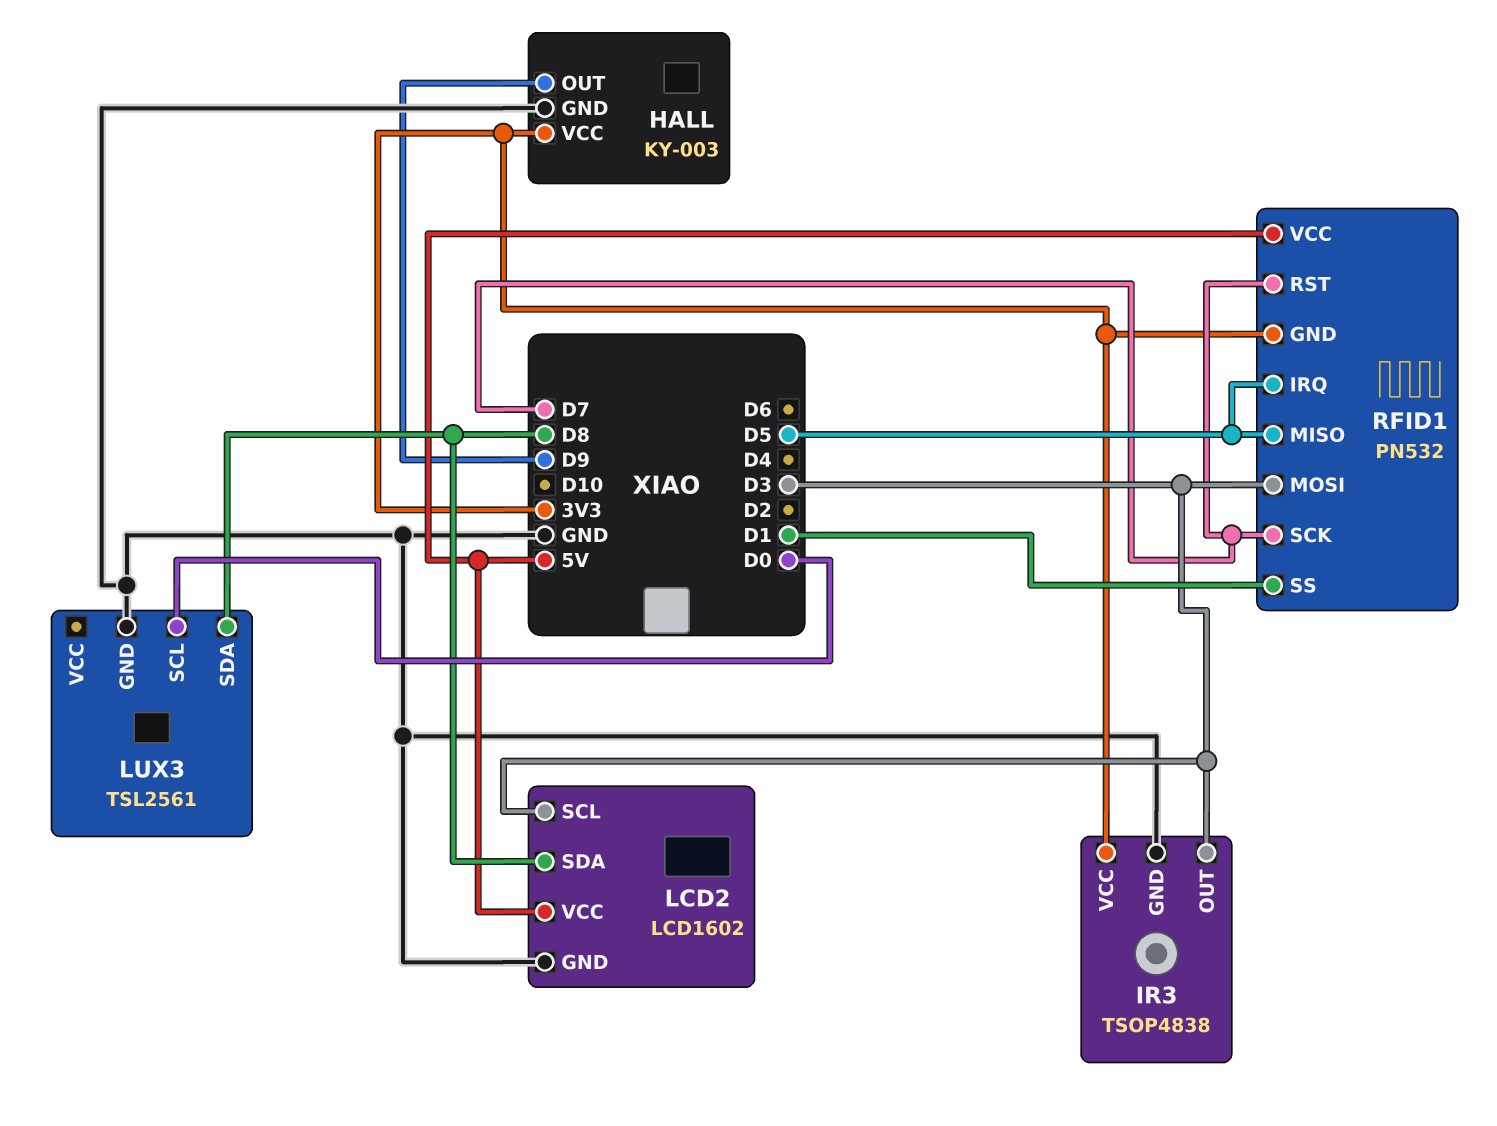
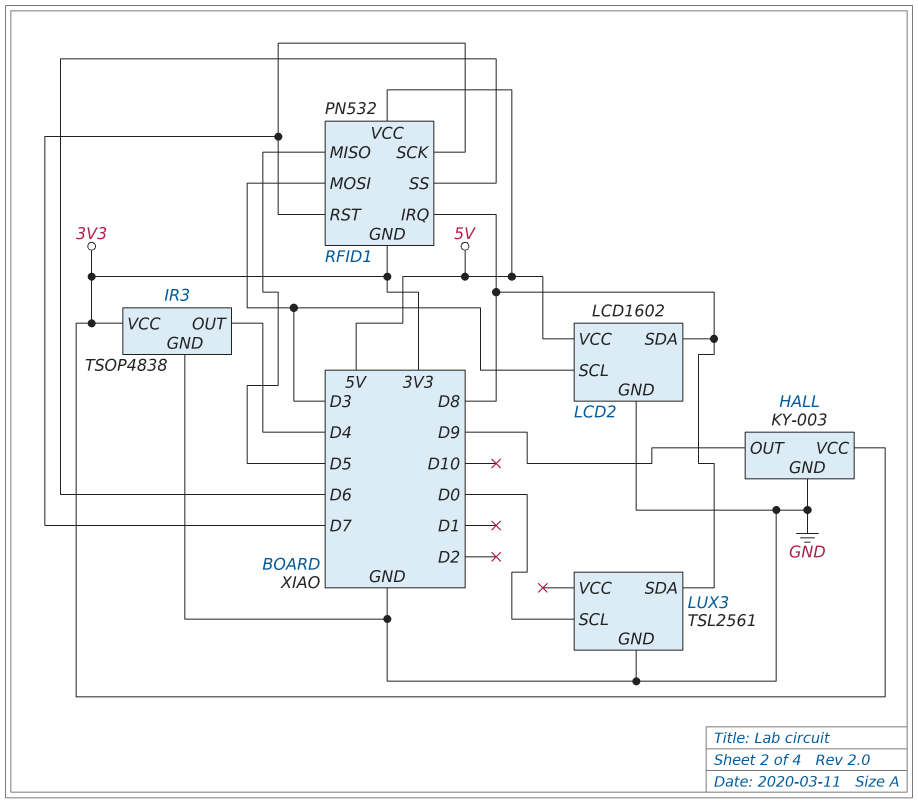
IR3 pin OUT: D3 -> D4
RFID1 pin IRQ: D5 -> D8
RFID1 pin SS: D1 -> D6

